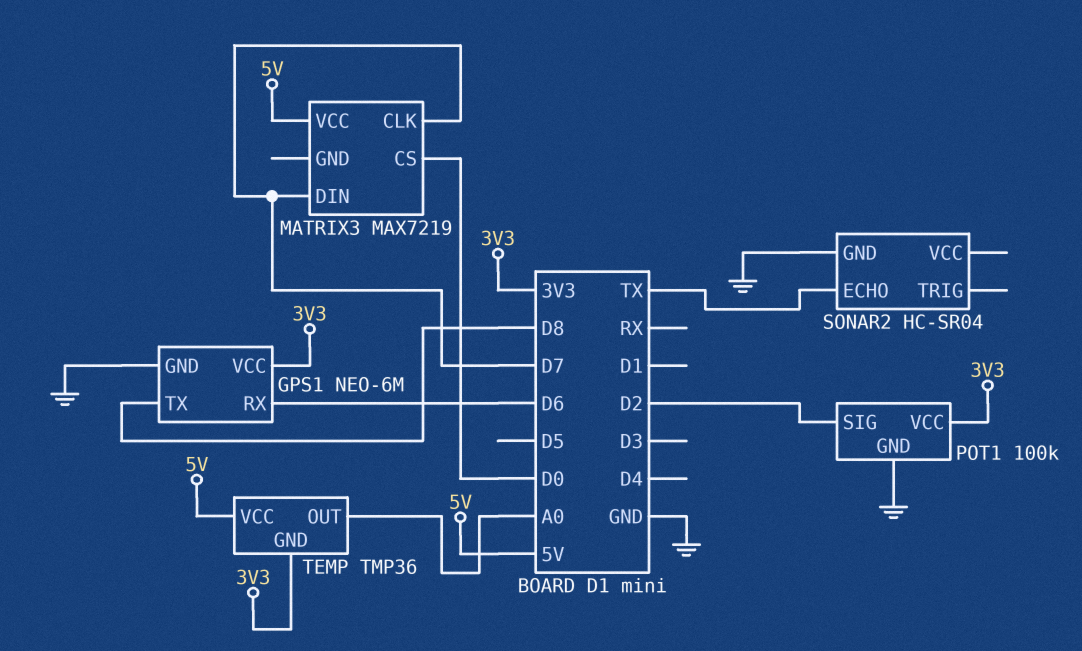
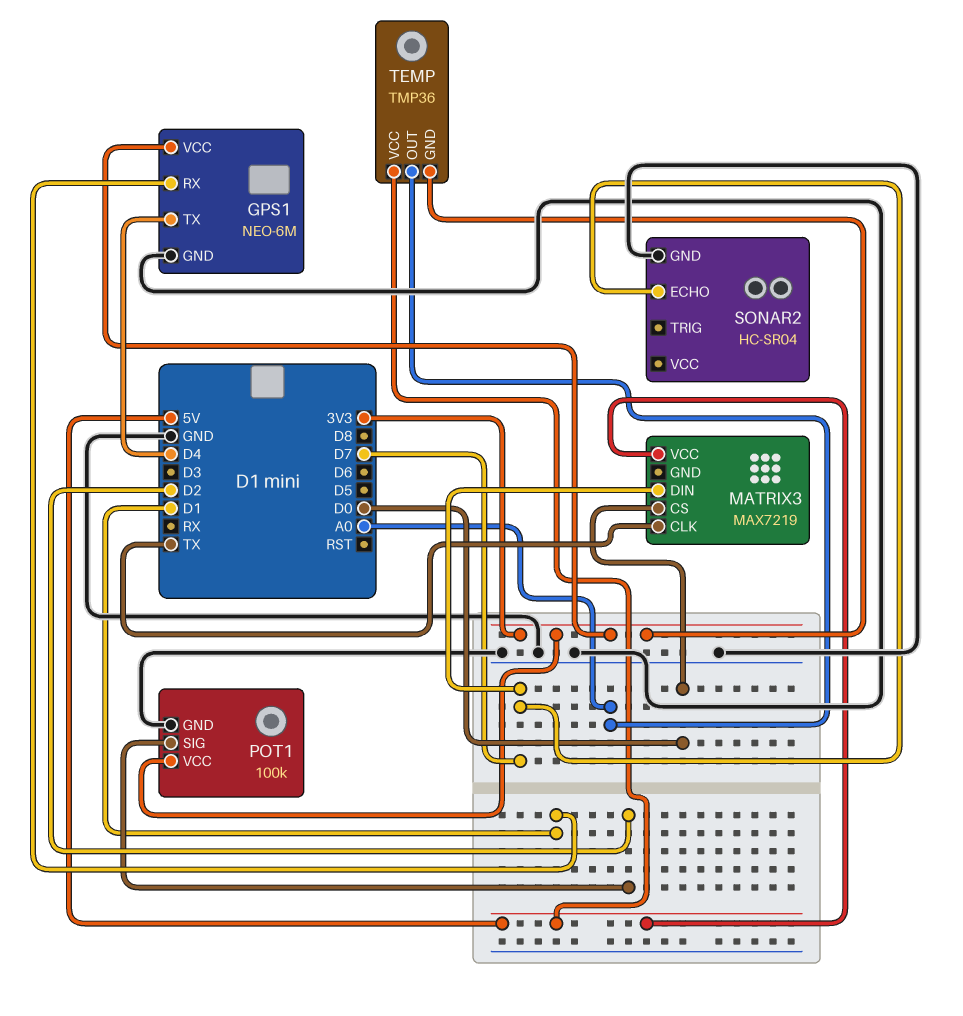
GPS1 pin RX: D6 -> D1
GPS1 pin TX: D8 -> D4
MATRIX3 pin CLK: D7 -> TX
SONAR2 pin ECHO: TX -> D7

